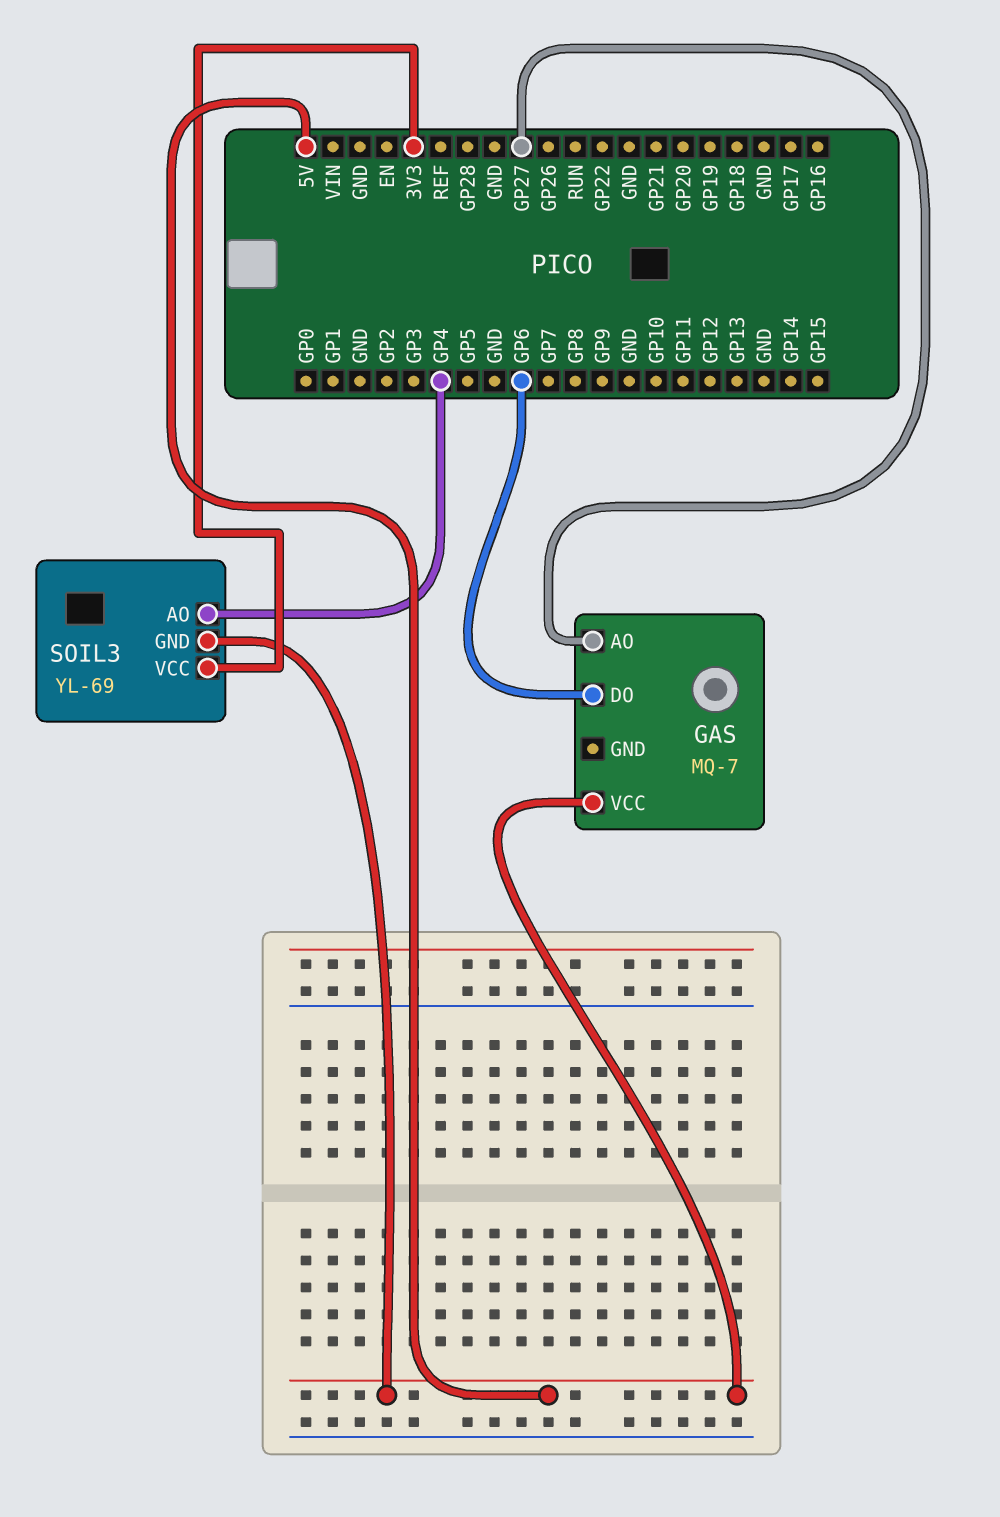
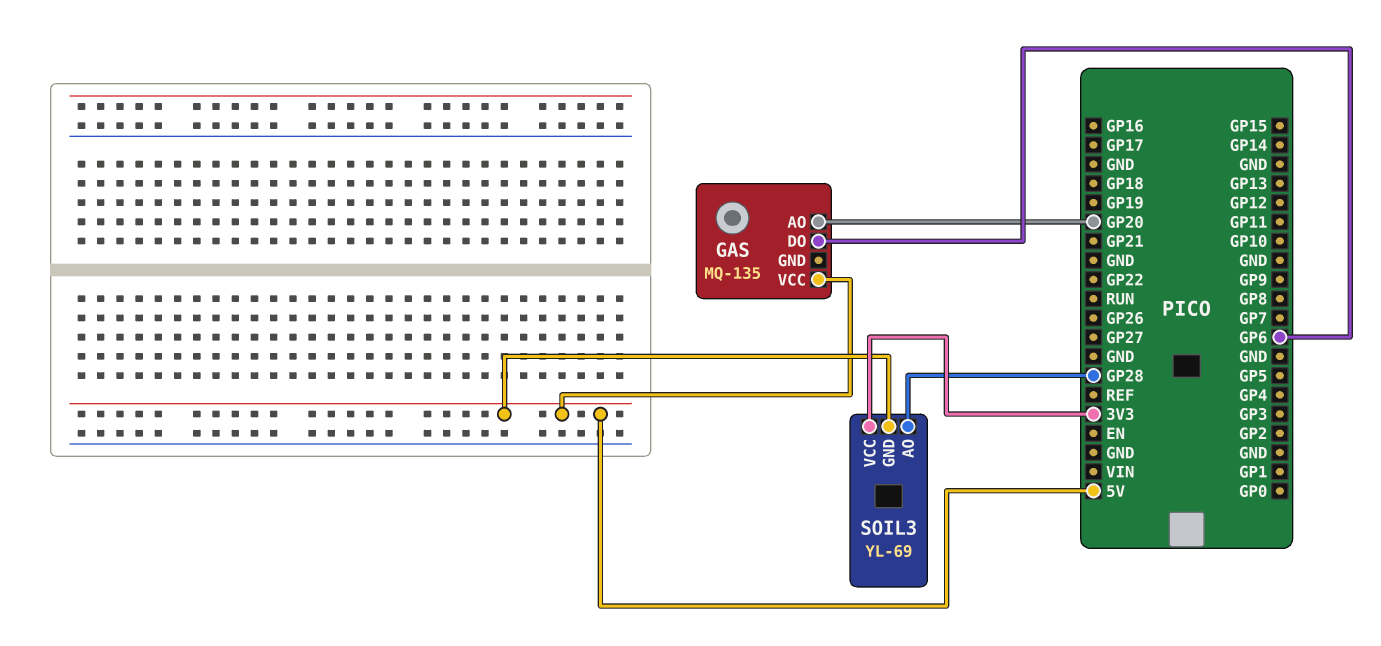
GAS: MQ-7 -> MQ-135
GAS pin AO: GP27 -> GP20
SOIL3 pin AO: GP4 -> GP28

